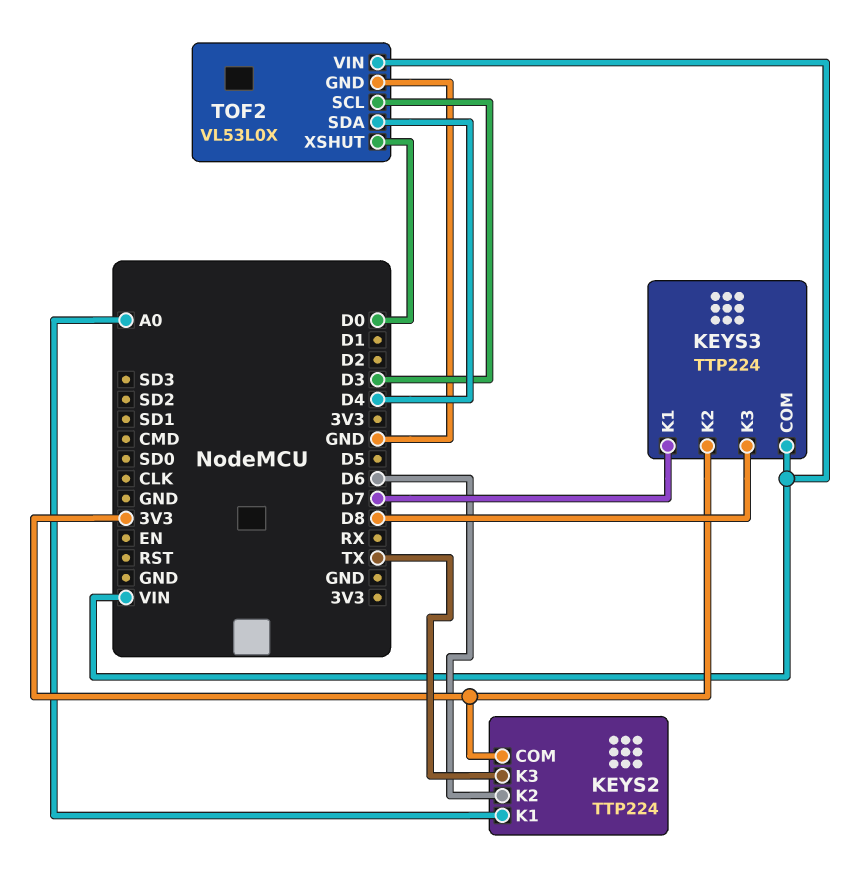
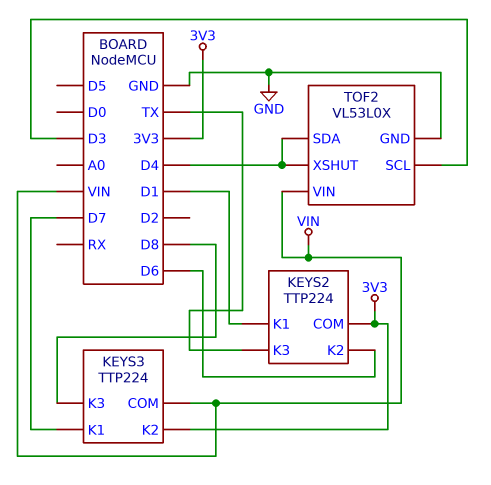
KEYS2 pin K1: A0 -> D1
TOF2 pin XSHUT: D0 -> D4

